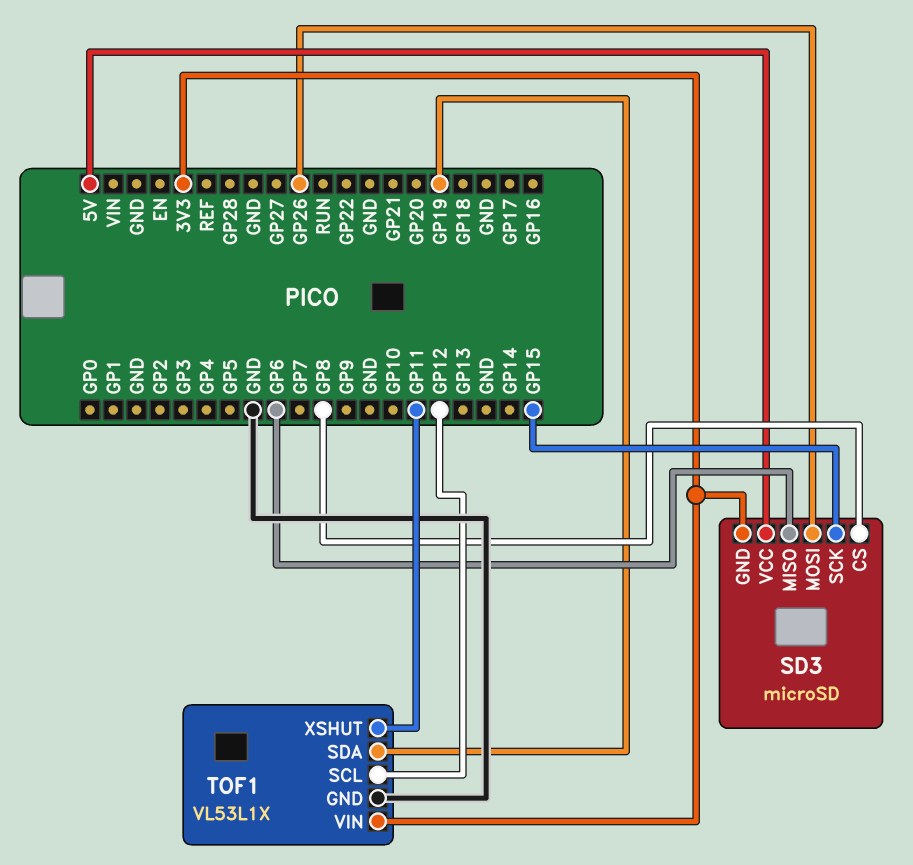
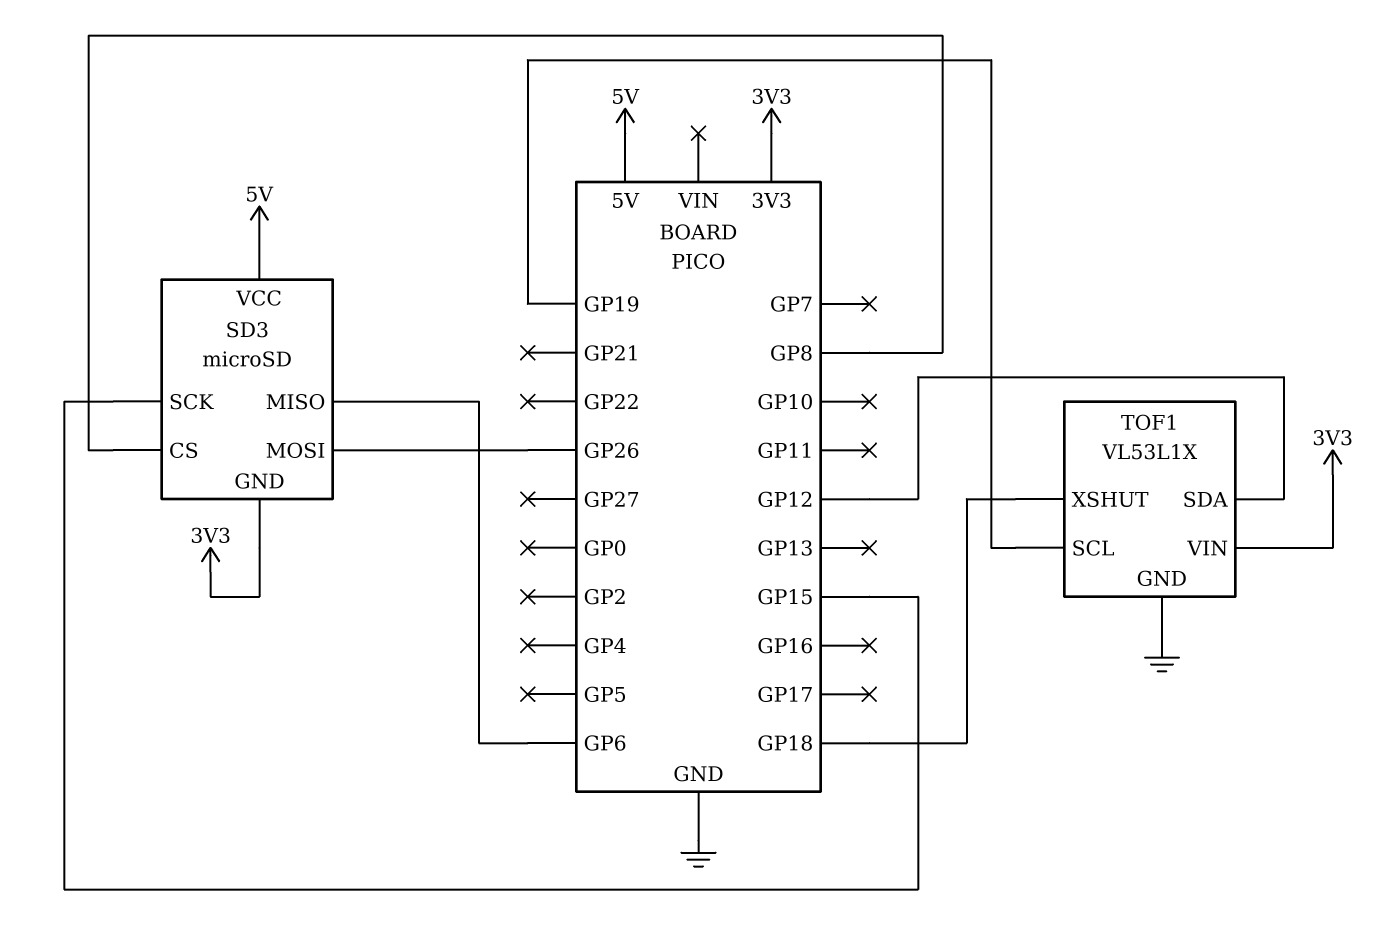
TOF1 pin SCL: GP12 -> GP19
TOF1 pin SDA: GP19 -> GP12
TOF1 pin XSHUT: GP11 -> GP18

